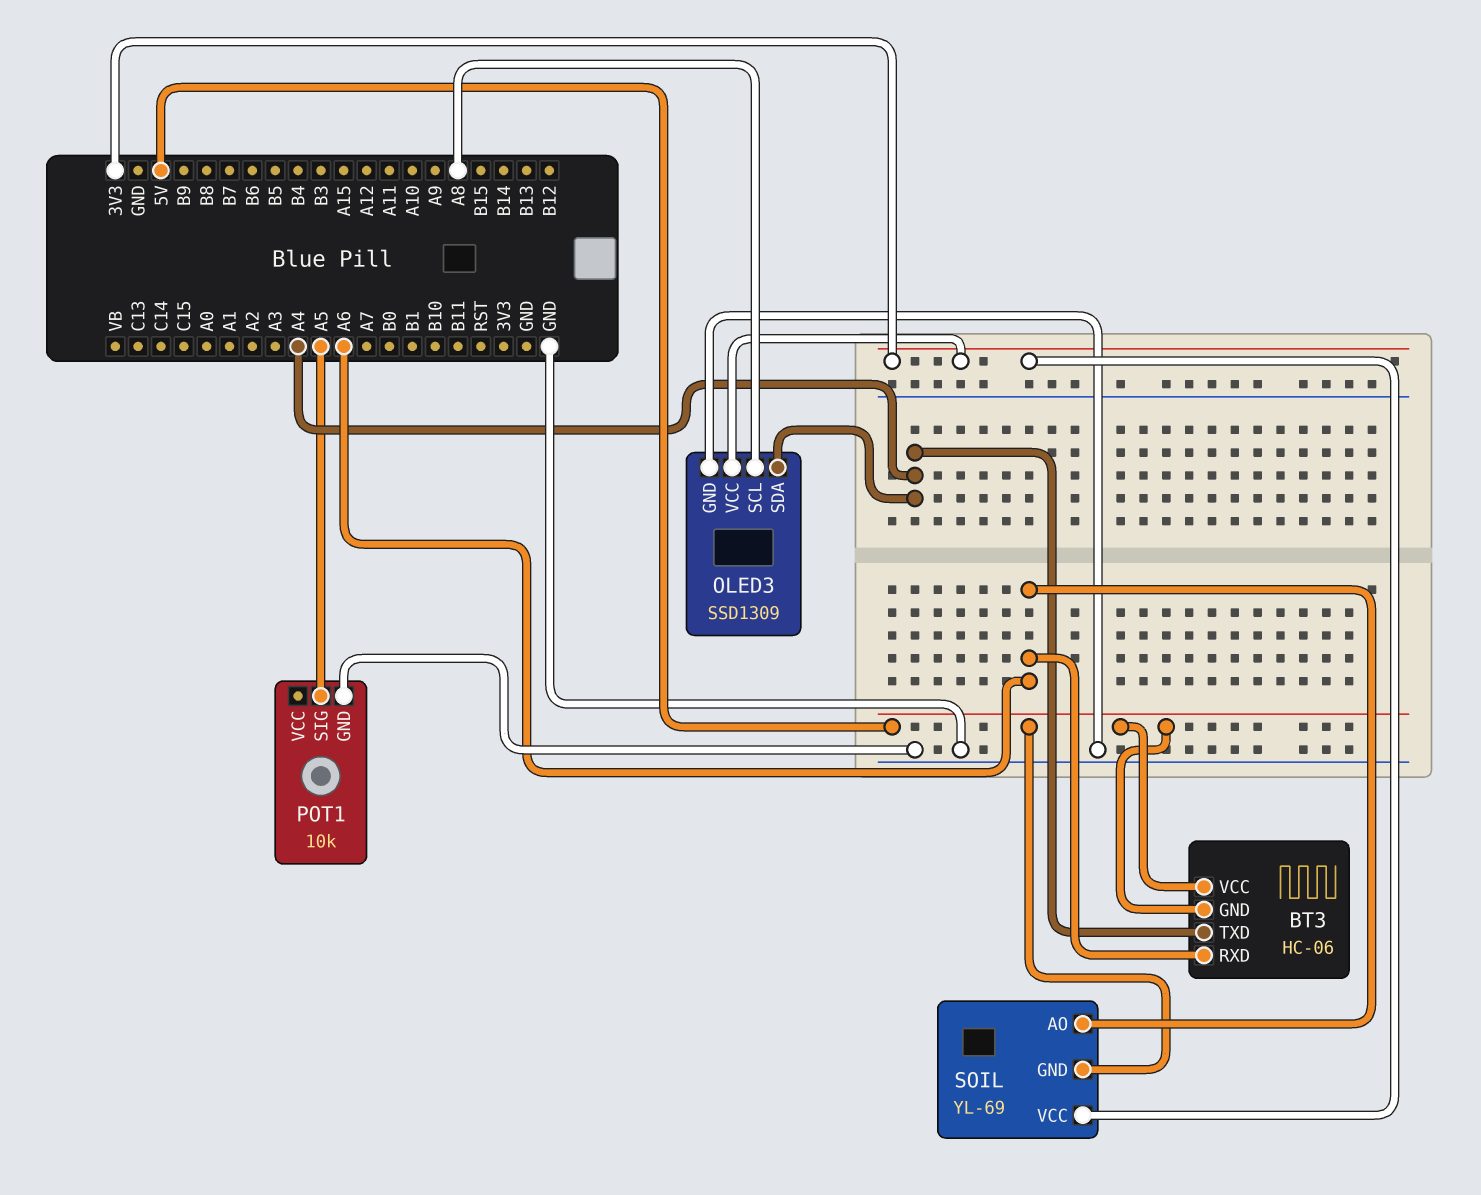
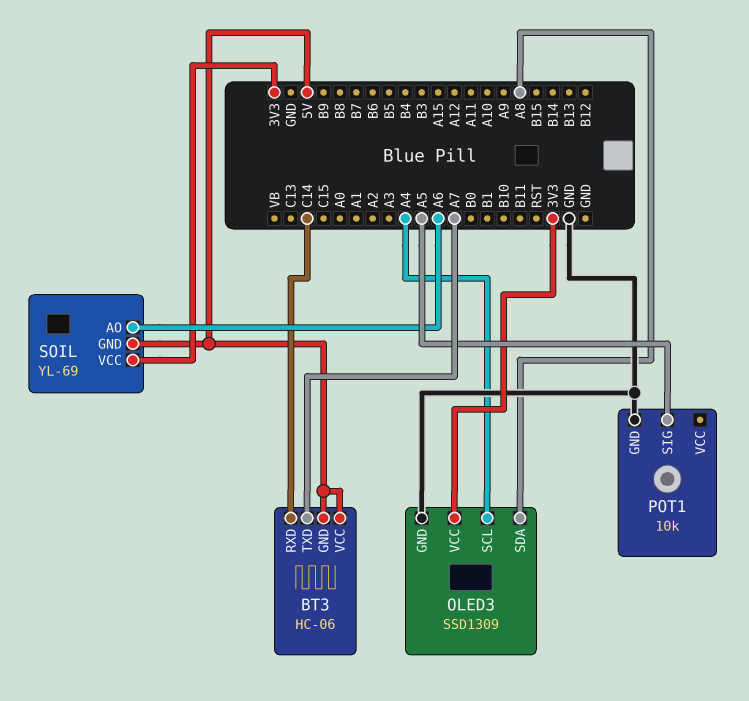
BT3 pin RXD: A6 -> C14
BT3 pin TXD: A4 -> A7
OLED3 pin SCL: A8 -> A4
OLED3 pin SDA: A4 -> A8

